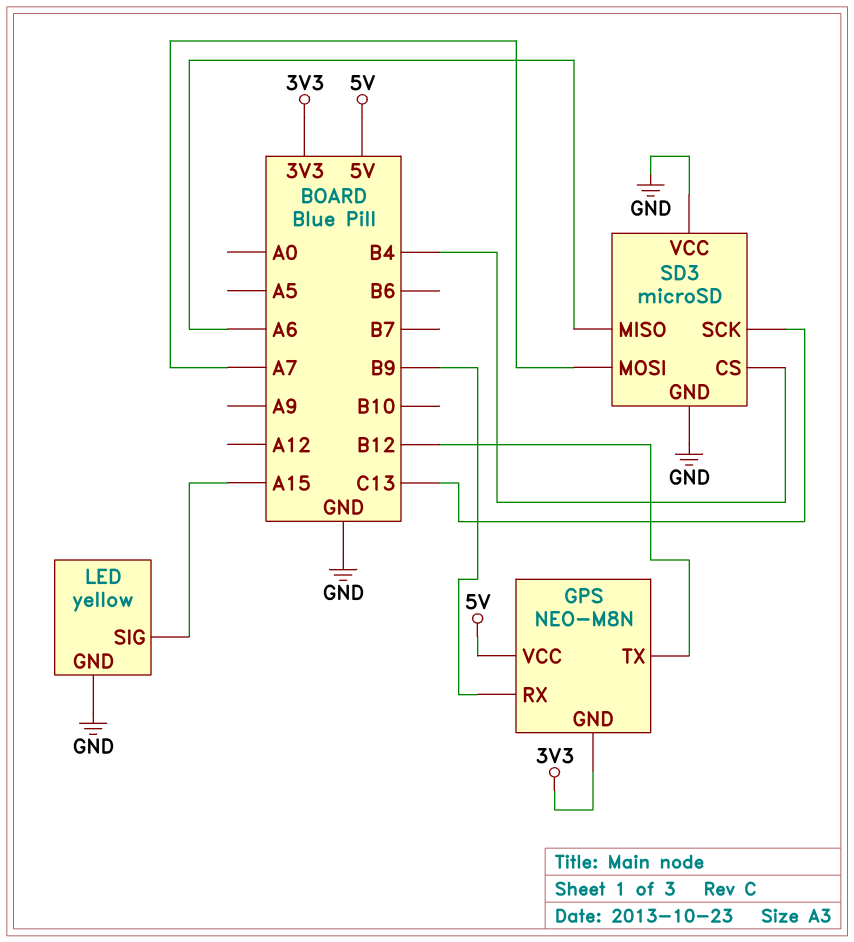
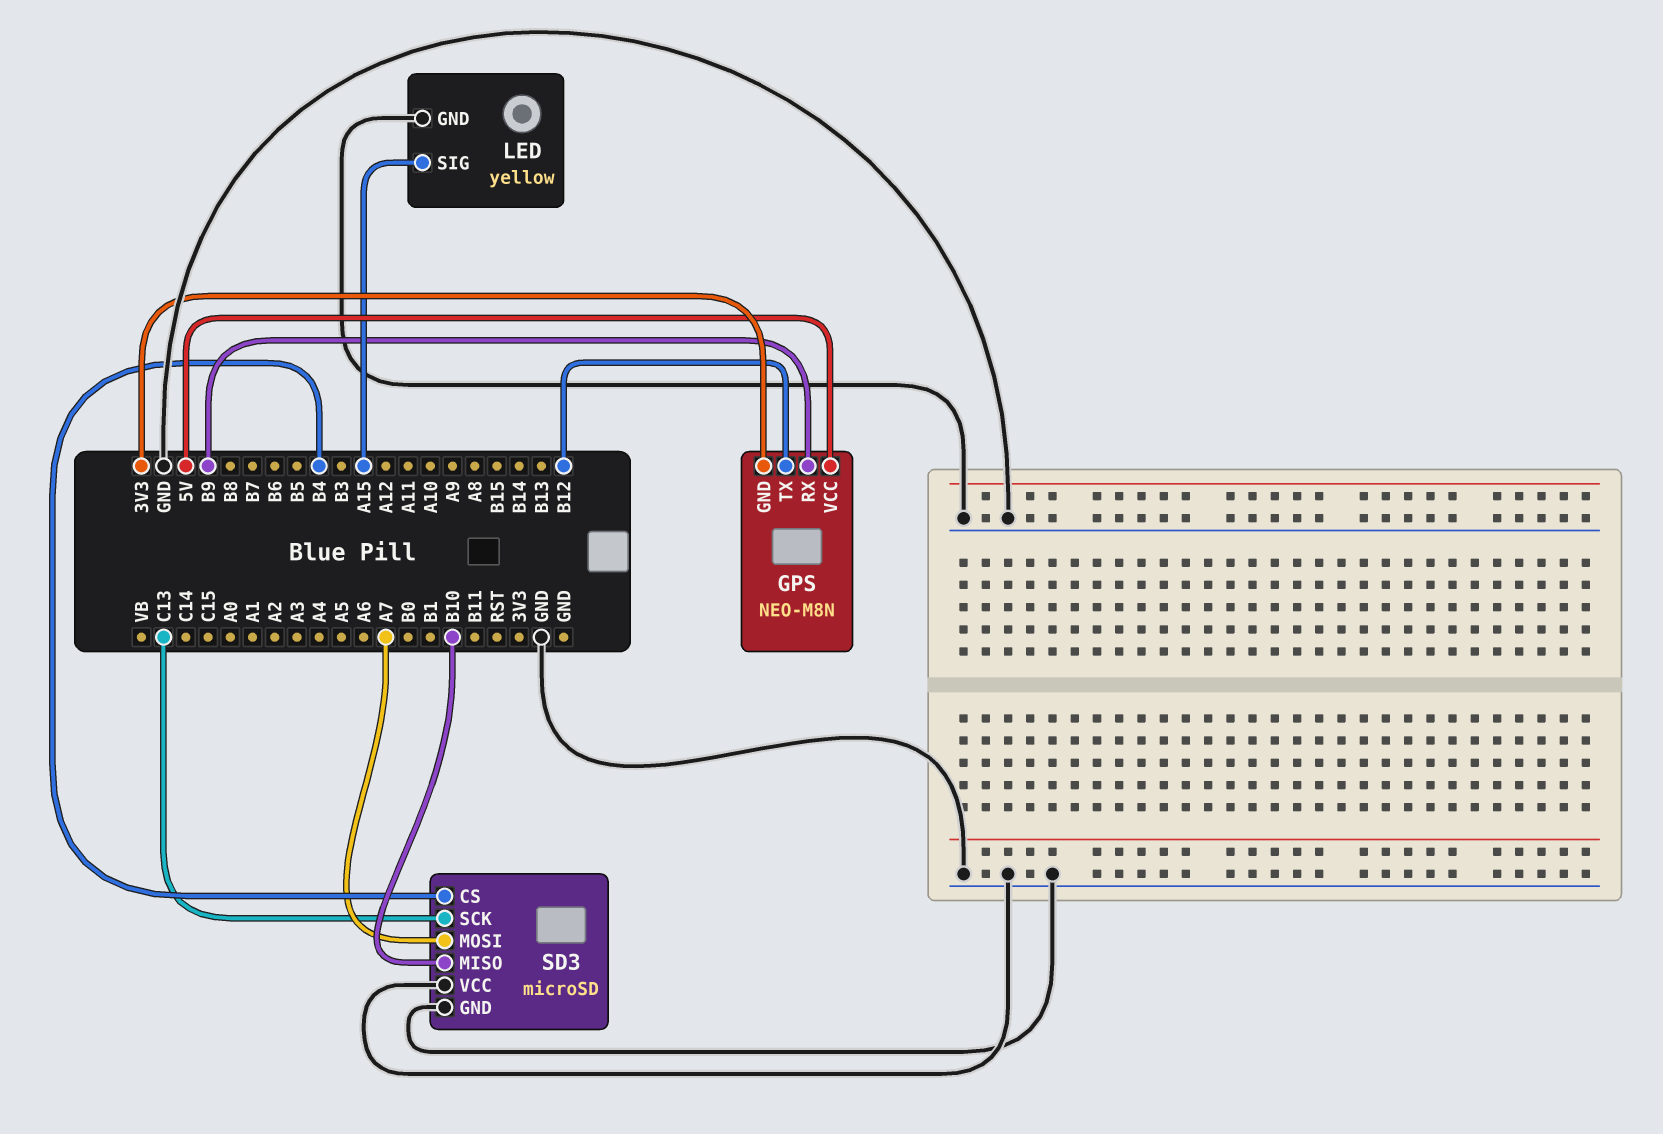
SD3 pin MISO: A6 -> B10

